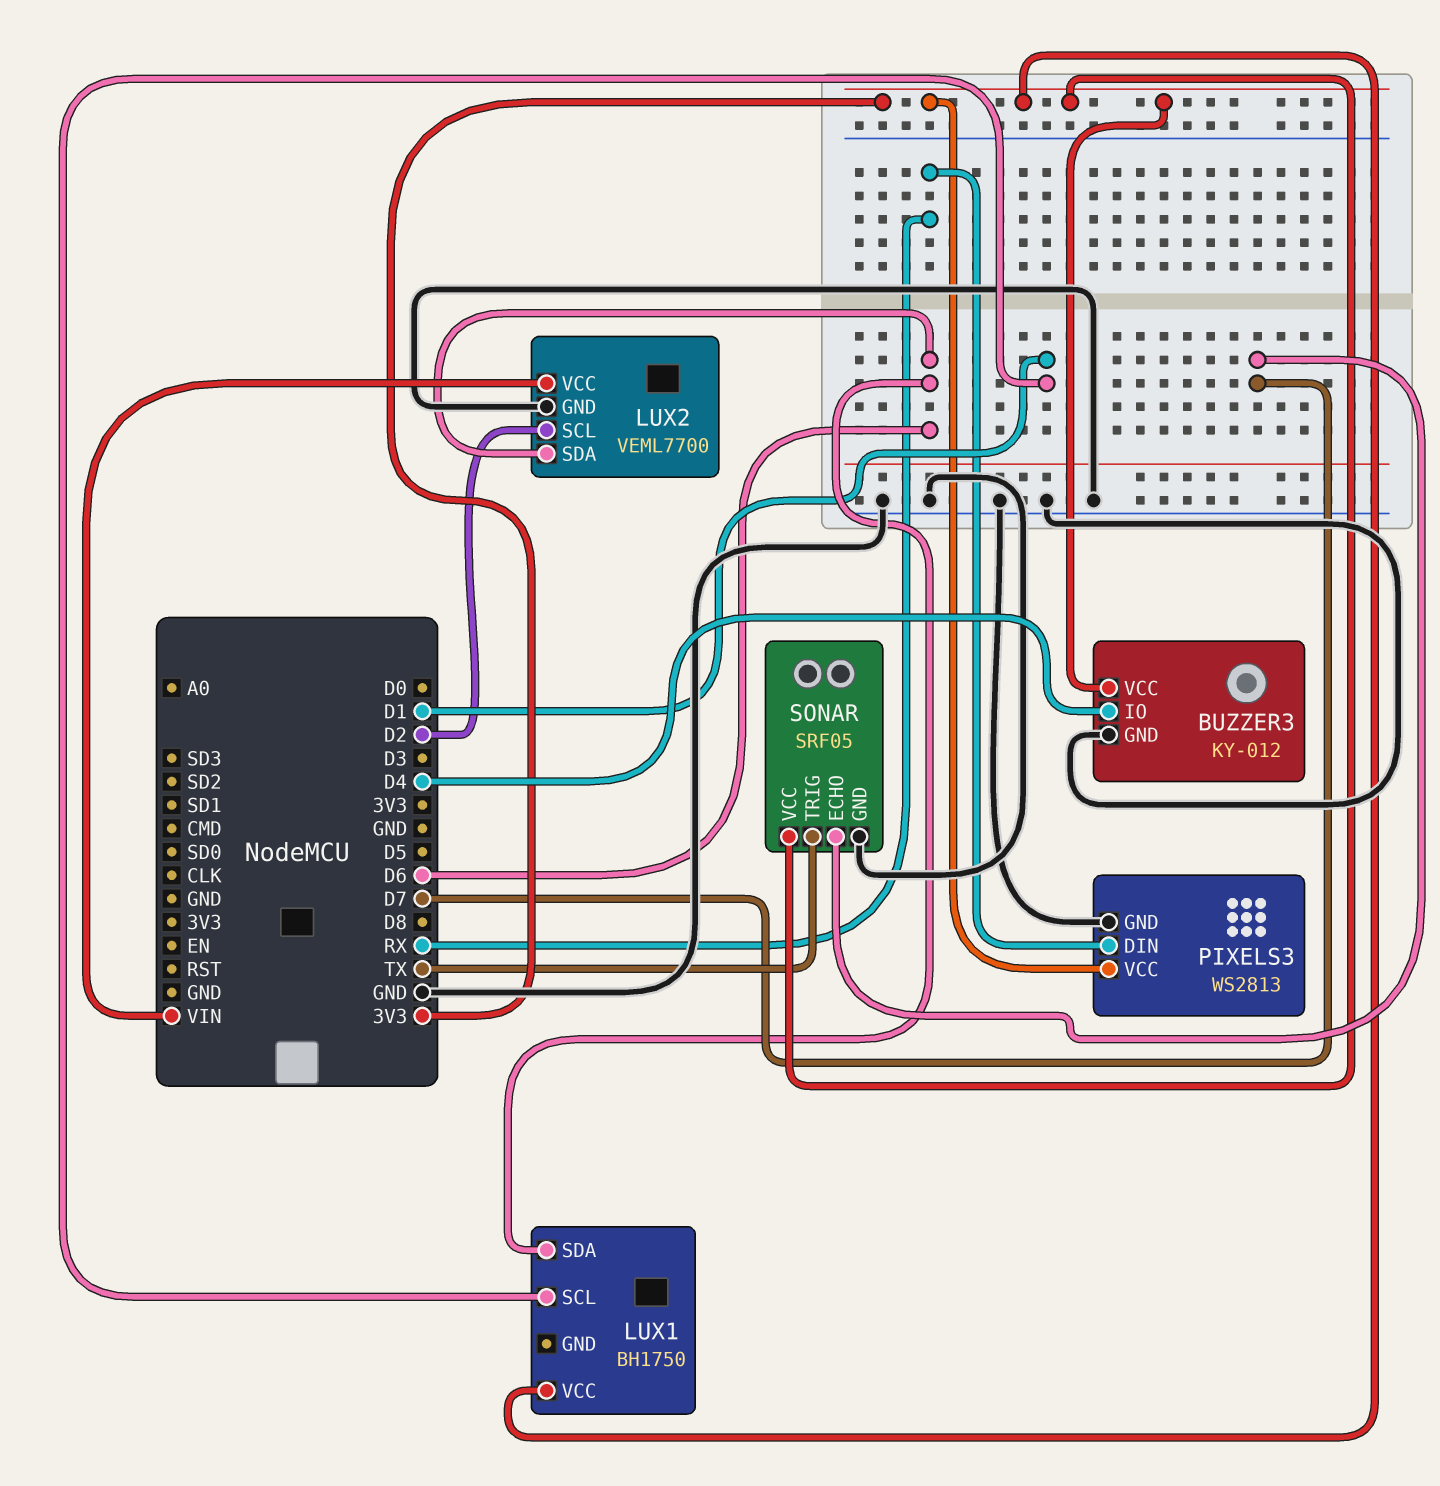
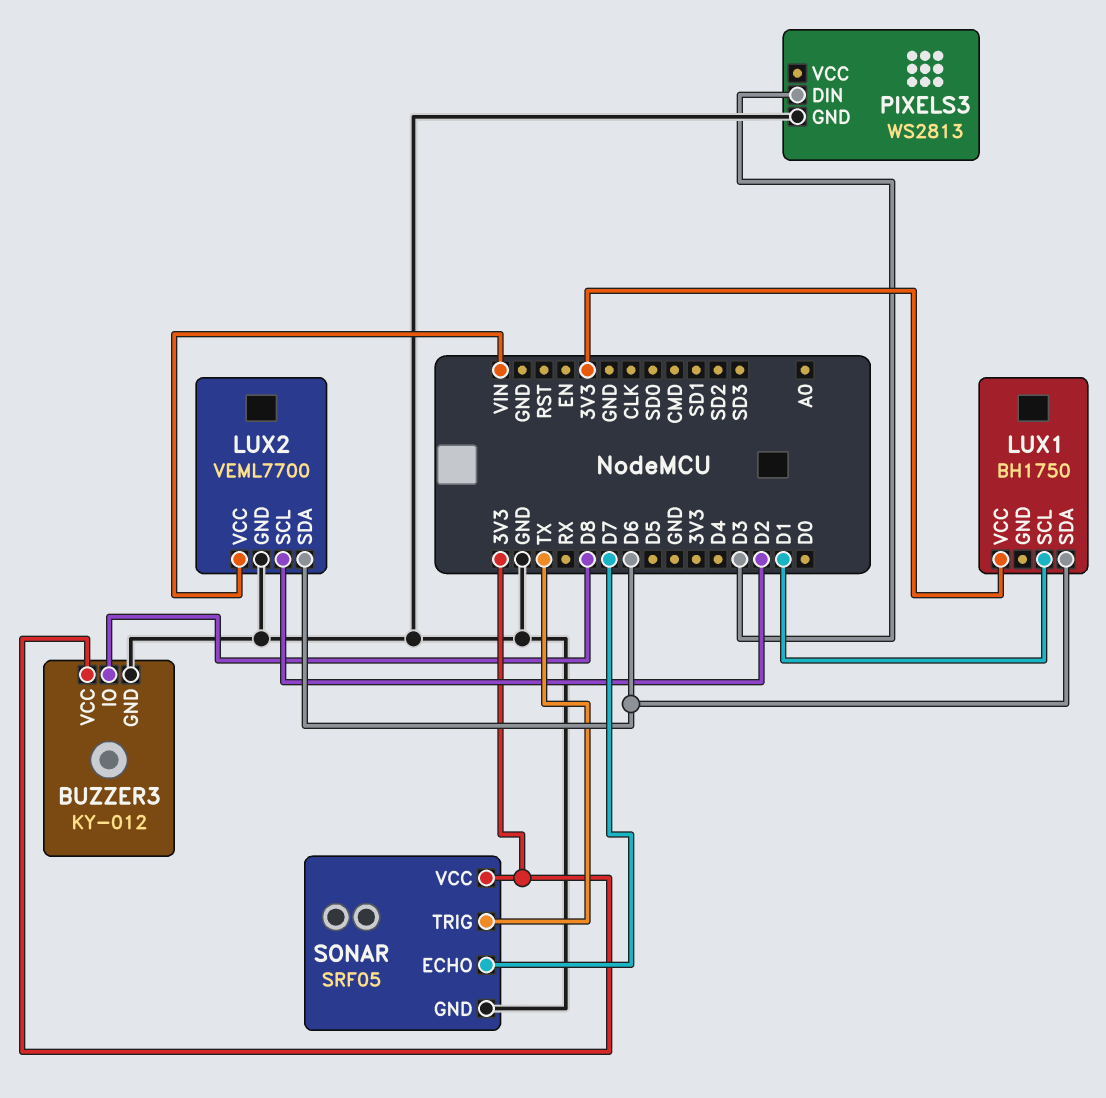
BUZZER3 pin IO: D4 -> D8
PIXELS3 pin DIN: RX -> D3
PIXELS3 pin VCC: 3V3 -> none

